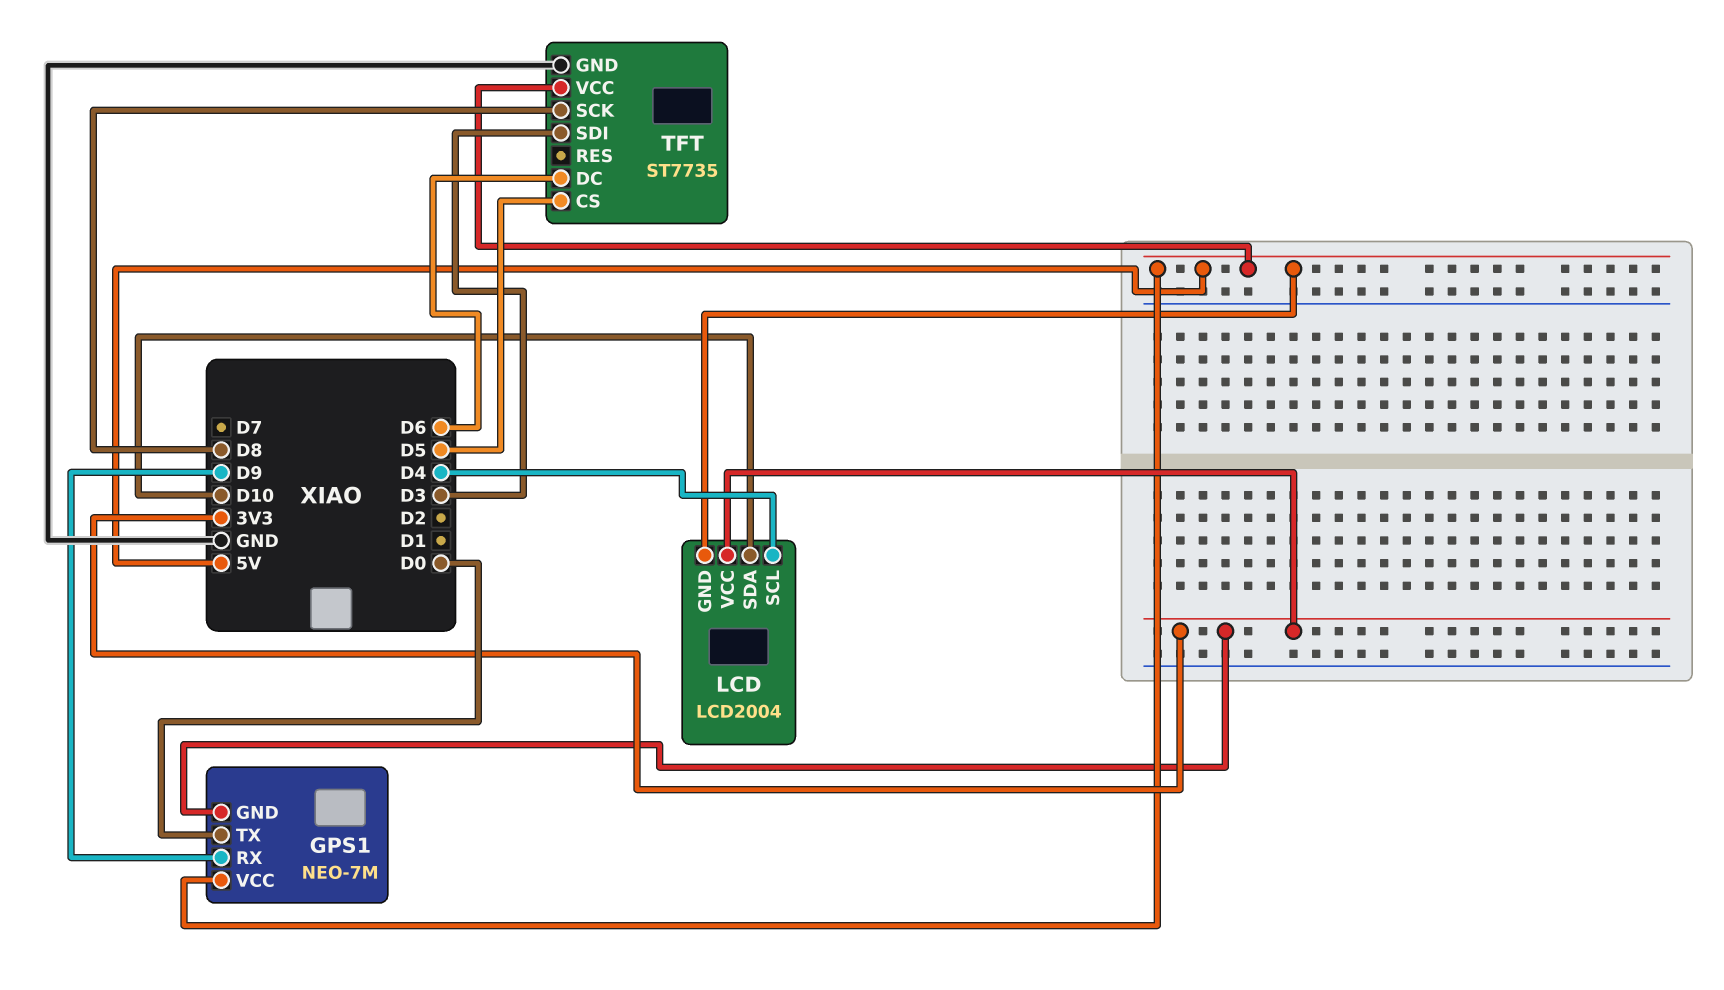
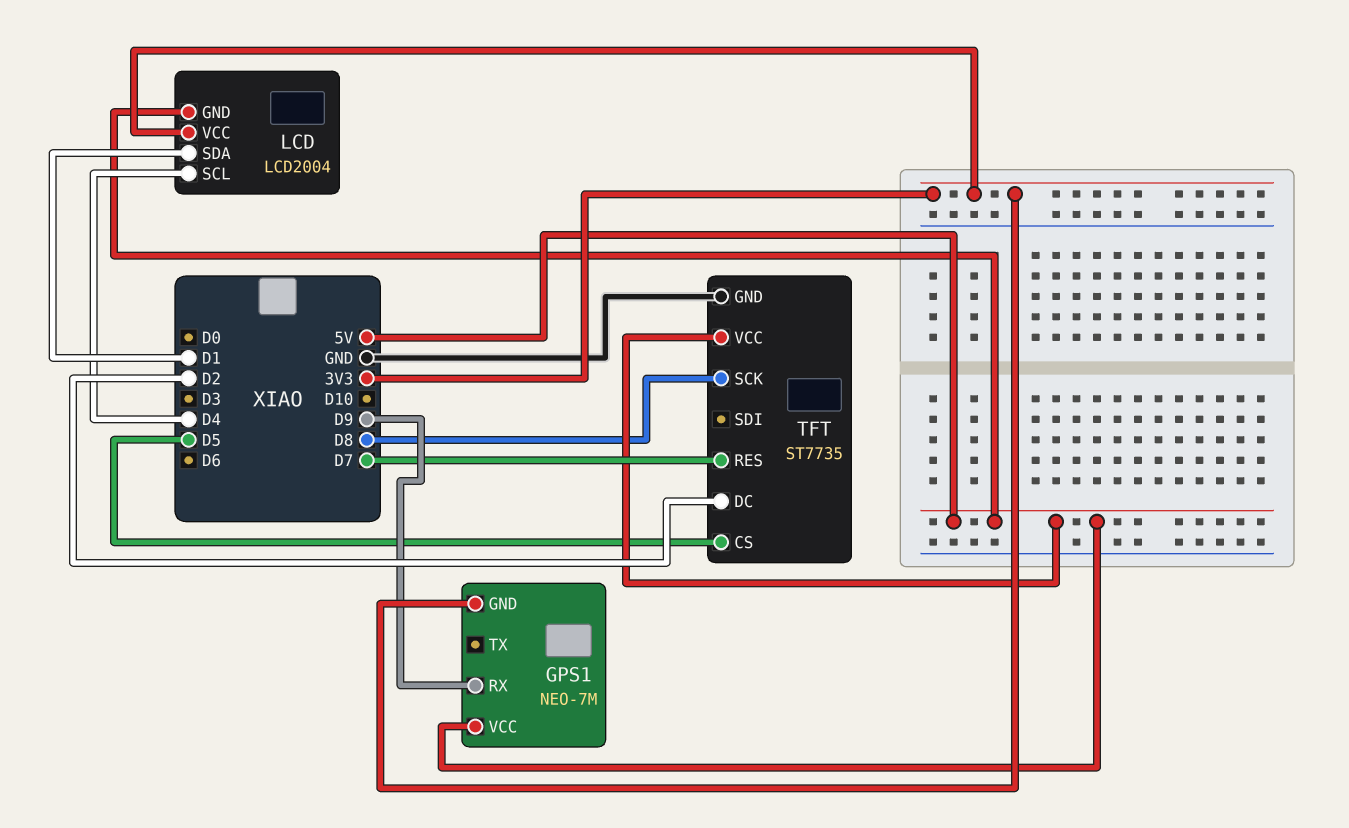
GPS1 pin TX: D0 -> none
LCD pin SDA: D10 -> D1
TFT pin DC: D6 -> D2
TFT pin RES: none -> D7
TFT pin SDI: D3 -> none

